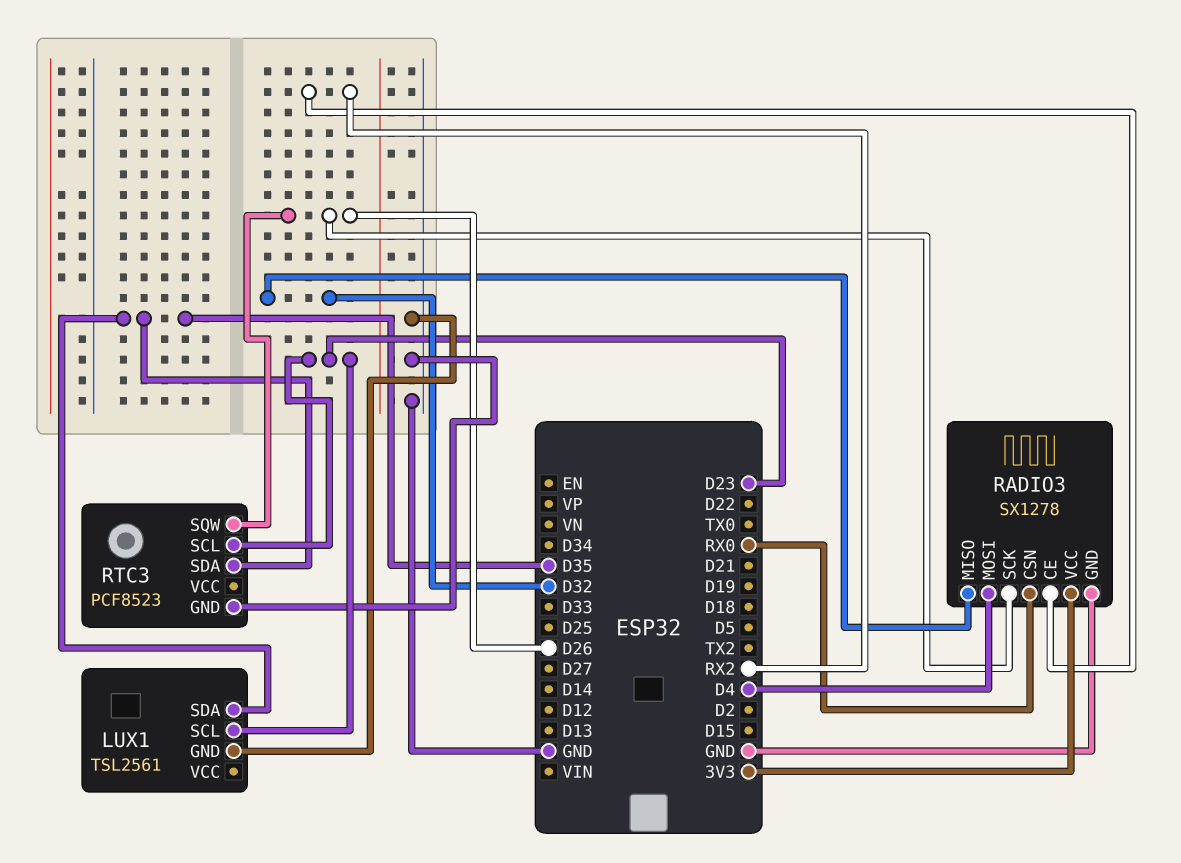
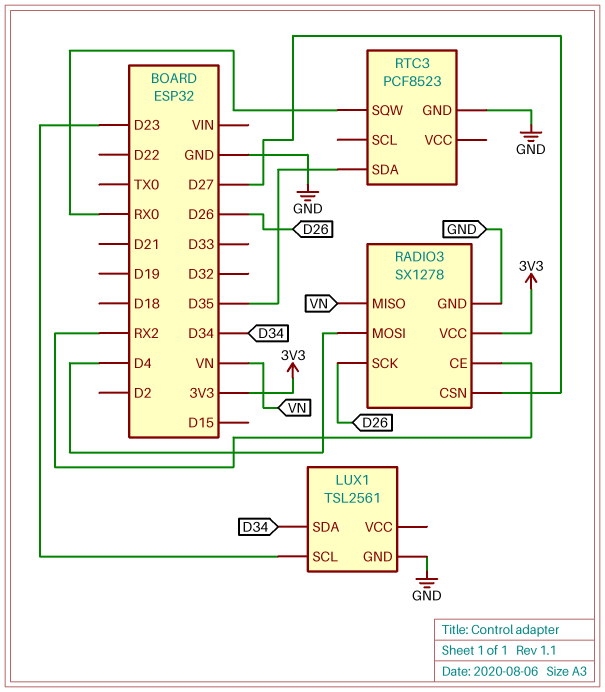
LUX1 pin SDA: D35 -> D34
RADIO3 pin CSN: RX0 -> D27
RADIO3 pin MISO: D32 -> VN
RTC3 pin SCL: D23 -> none
RTC3 pin SQW: D26 -> RX0

